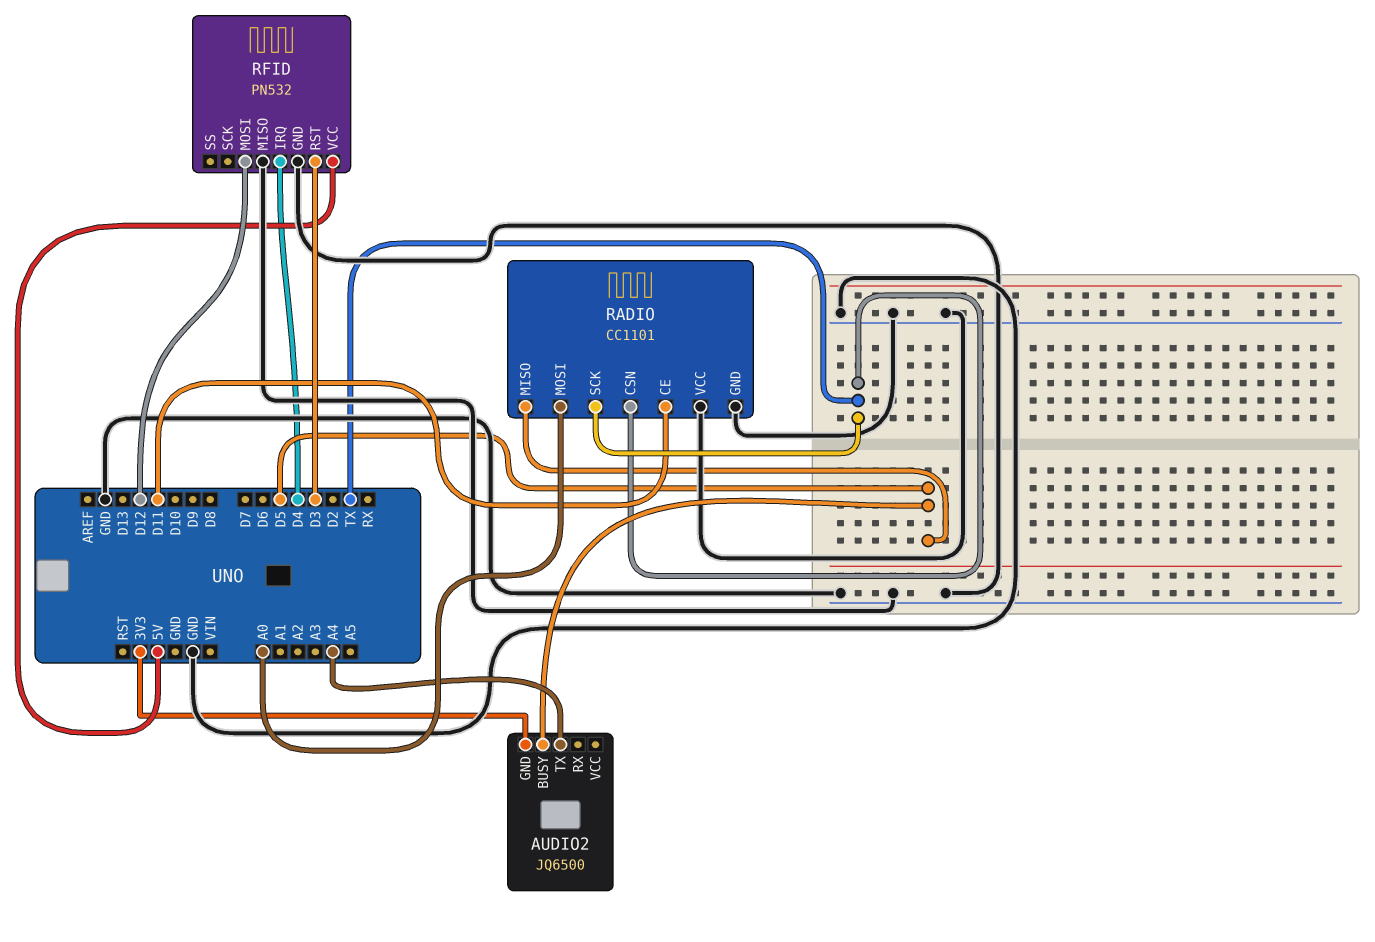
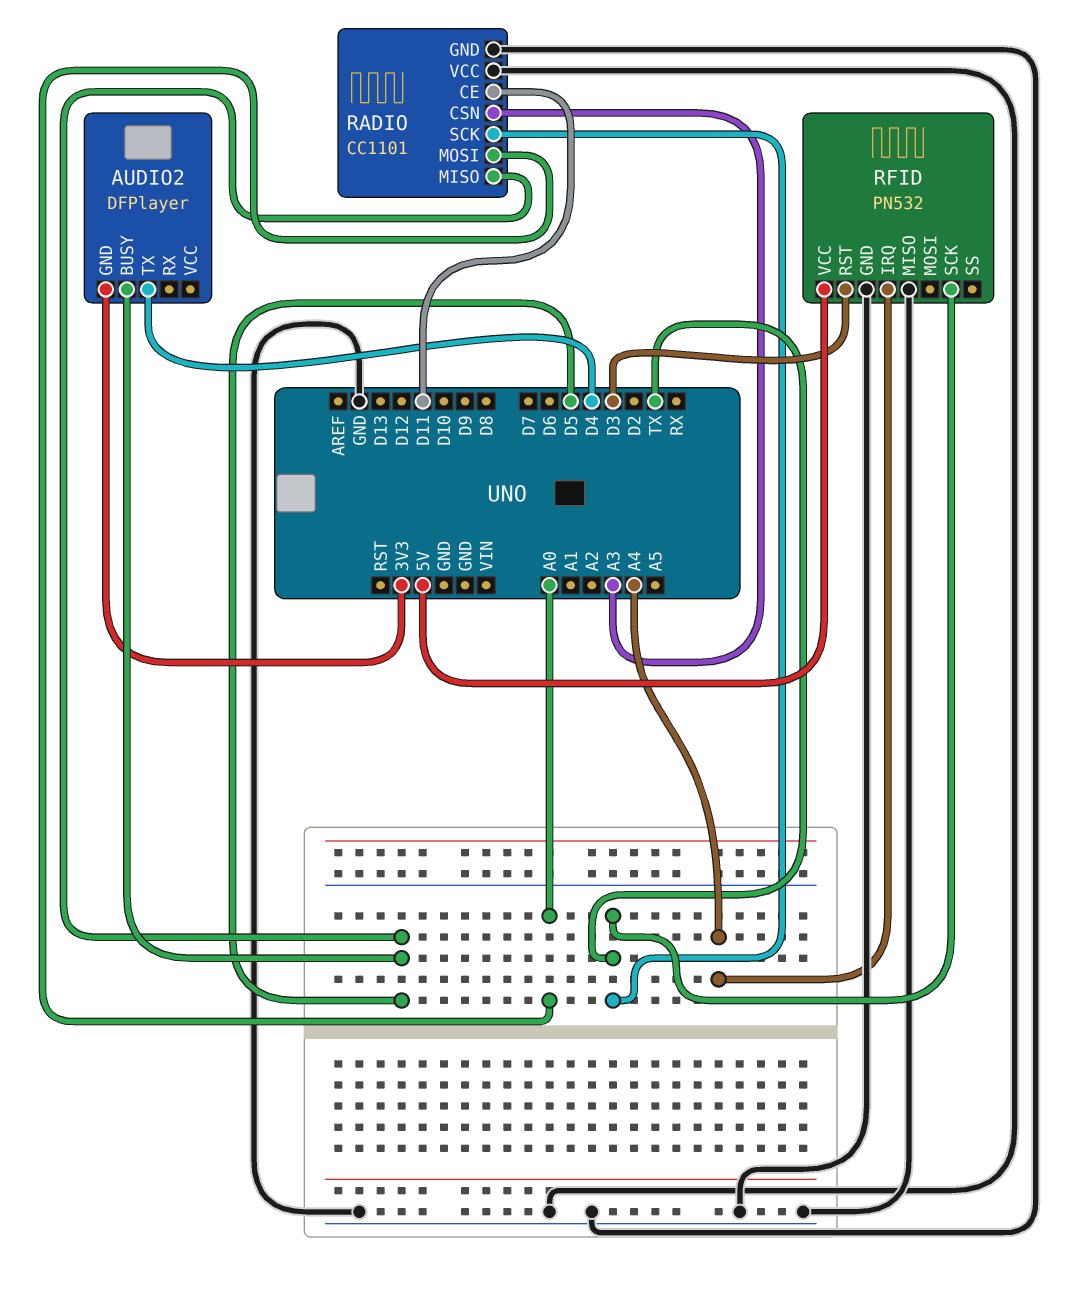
AUDIO2: JQ6500 -> DFPlayer
AUDIO2 pin TX: A4 -> D4
RADIO pin CSN: TX -> A3
RFID pin IRQ: D4 -> A4
RFID pin MOSI: D12 -> none
RFID pin SCK: none -> TX

